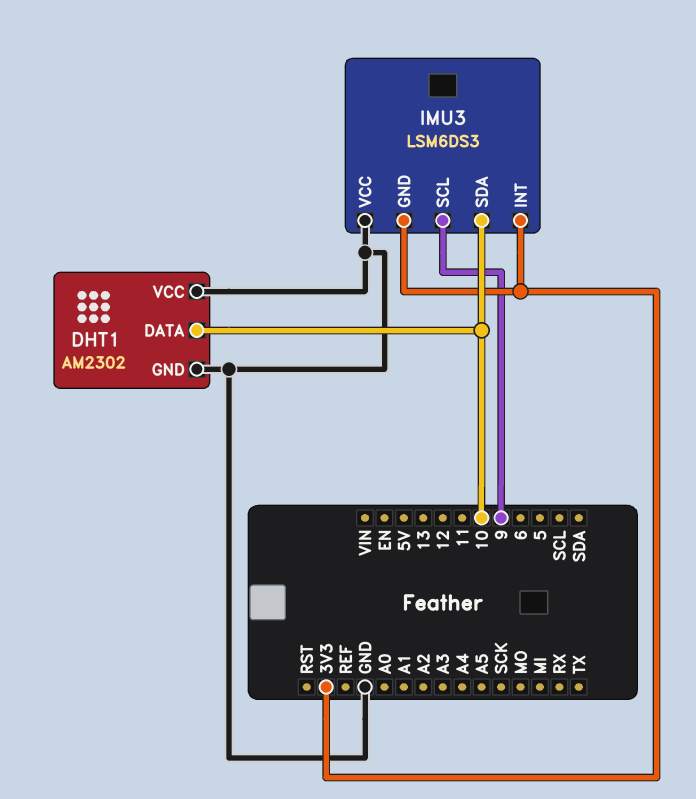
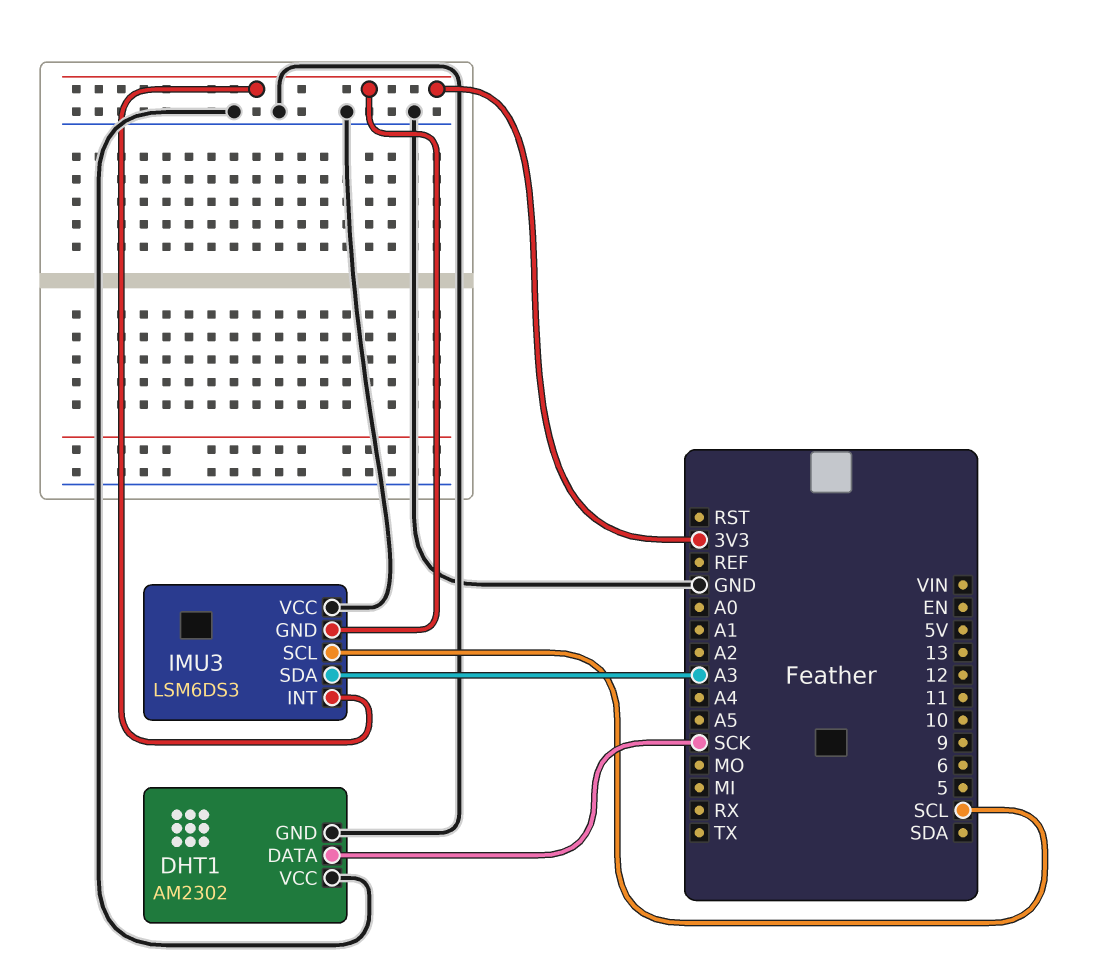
DHT1 pin DATA: 10 -> SCK
IMU3 pin SCL: 9 -> SCL
IMU3 pin SDA: 10 -> A3

